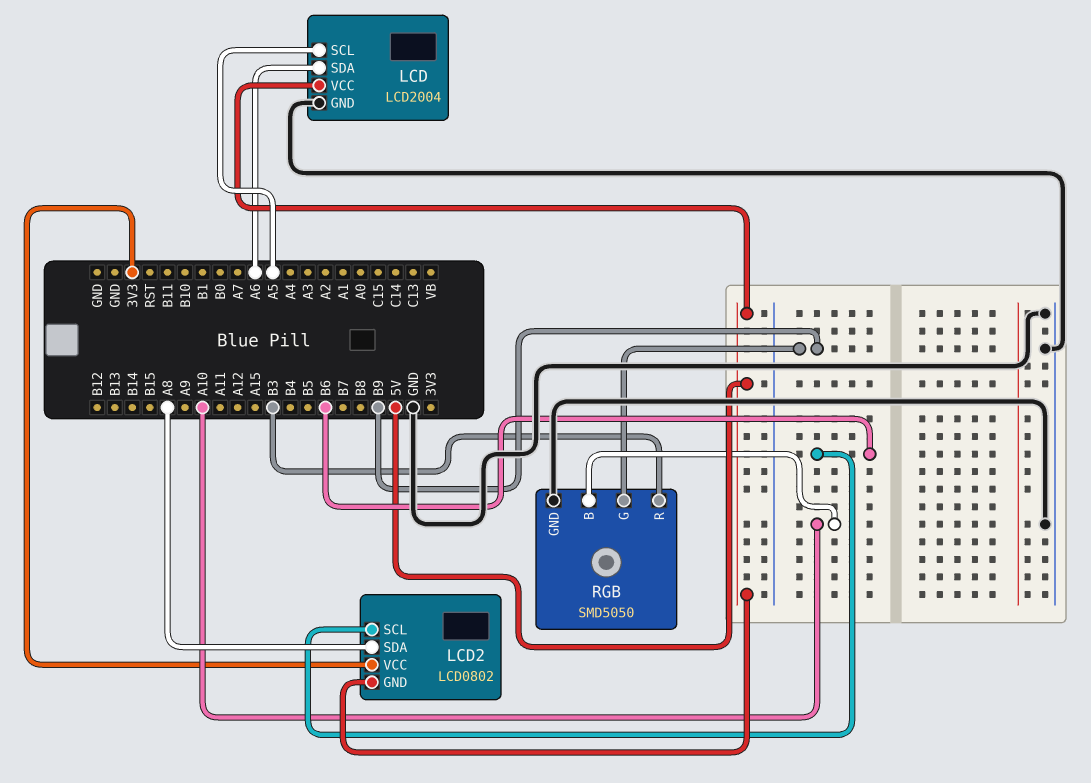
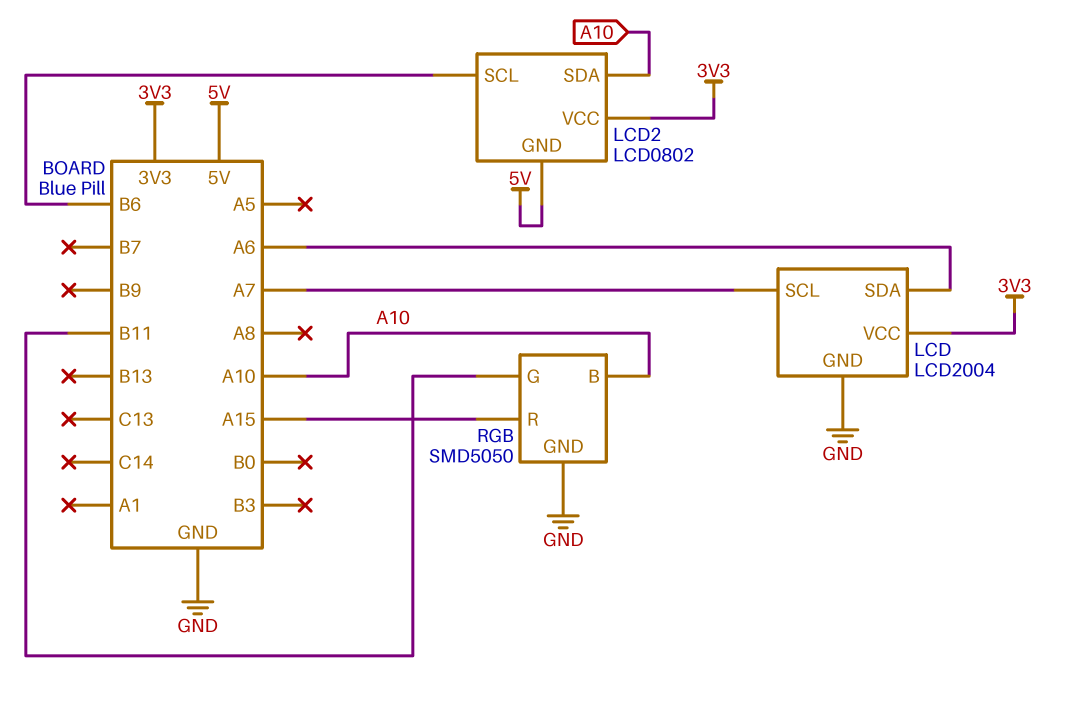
LCD pin SCL: A5 -> A7
LCD pin VCC: 5V -> 3V3
LCD2 pin SDA: A8 -> A10
RGB pin G: B9 -> B11
RGB pin R: B3 -> A15

